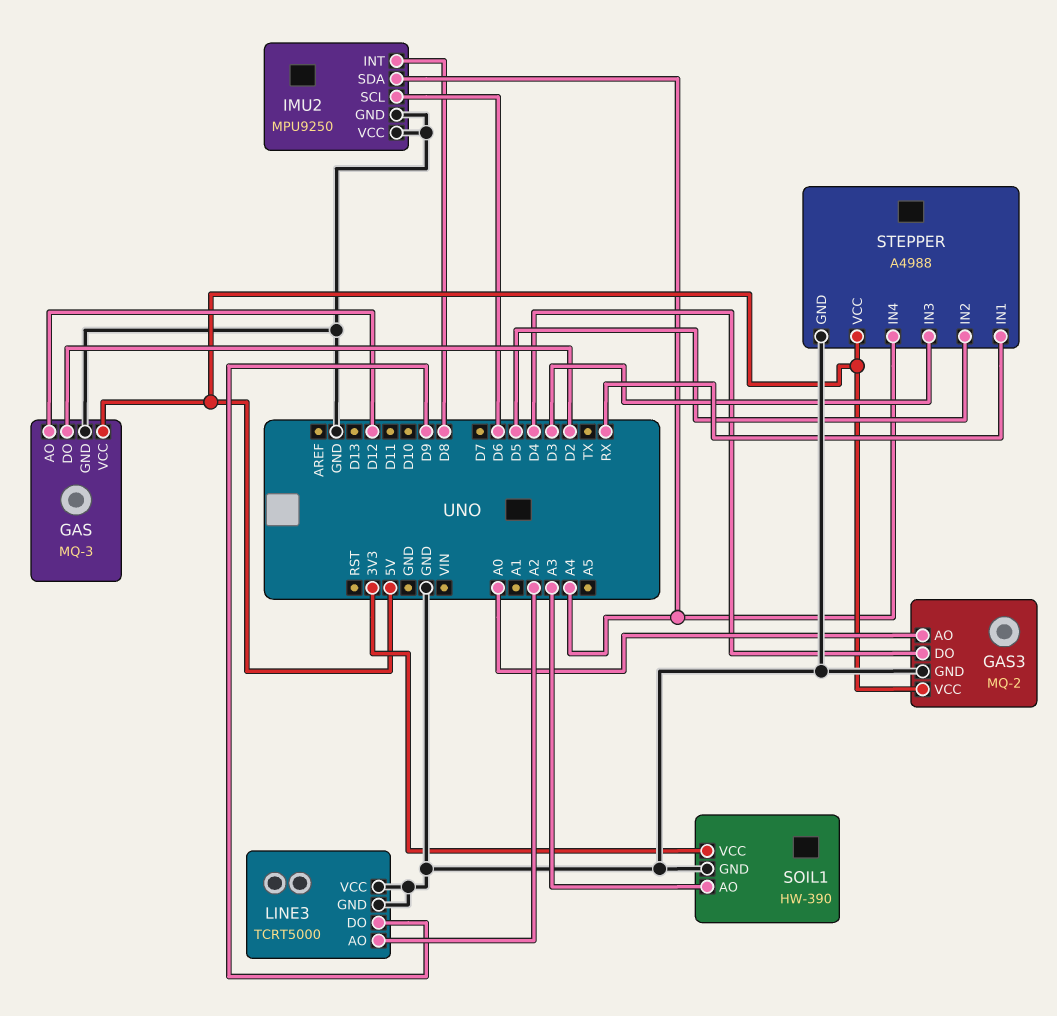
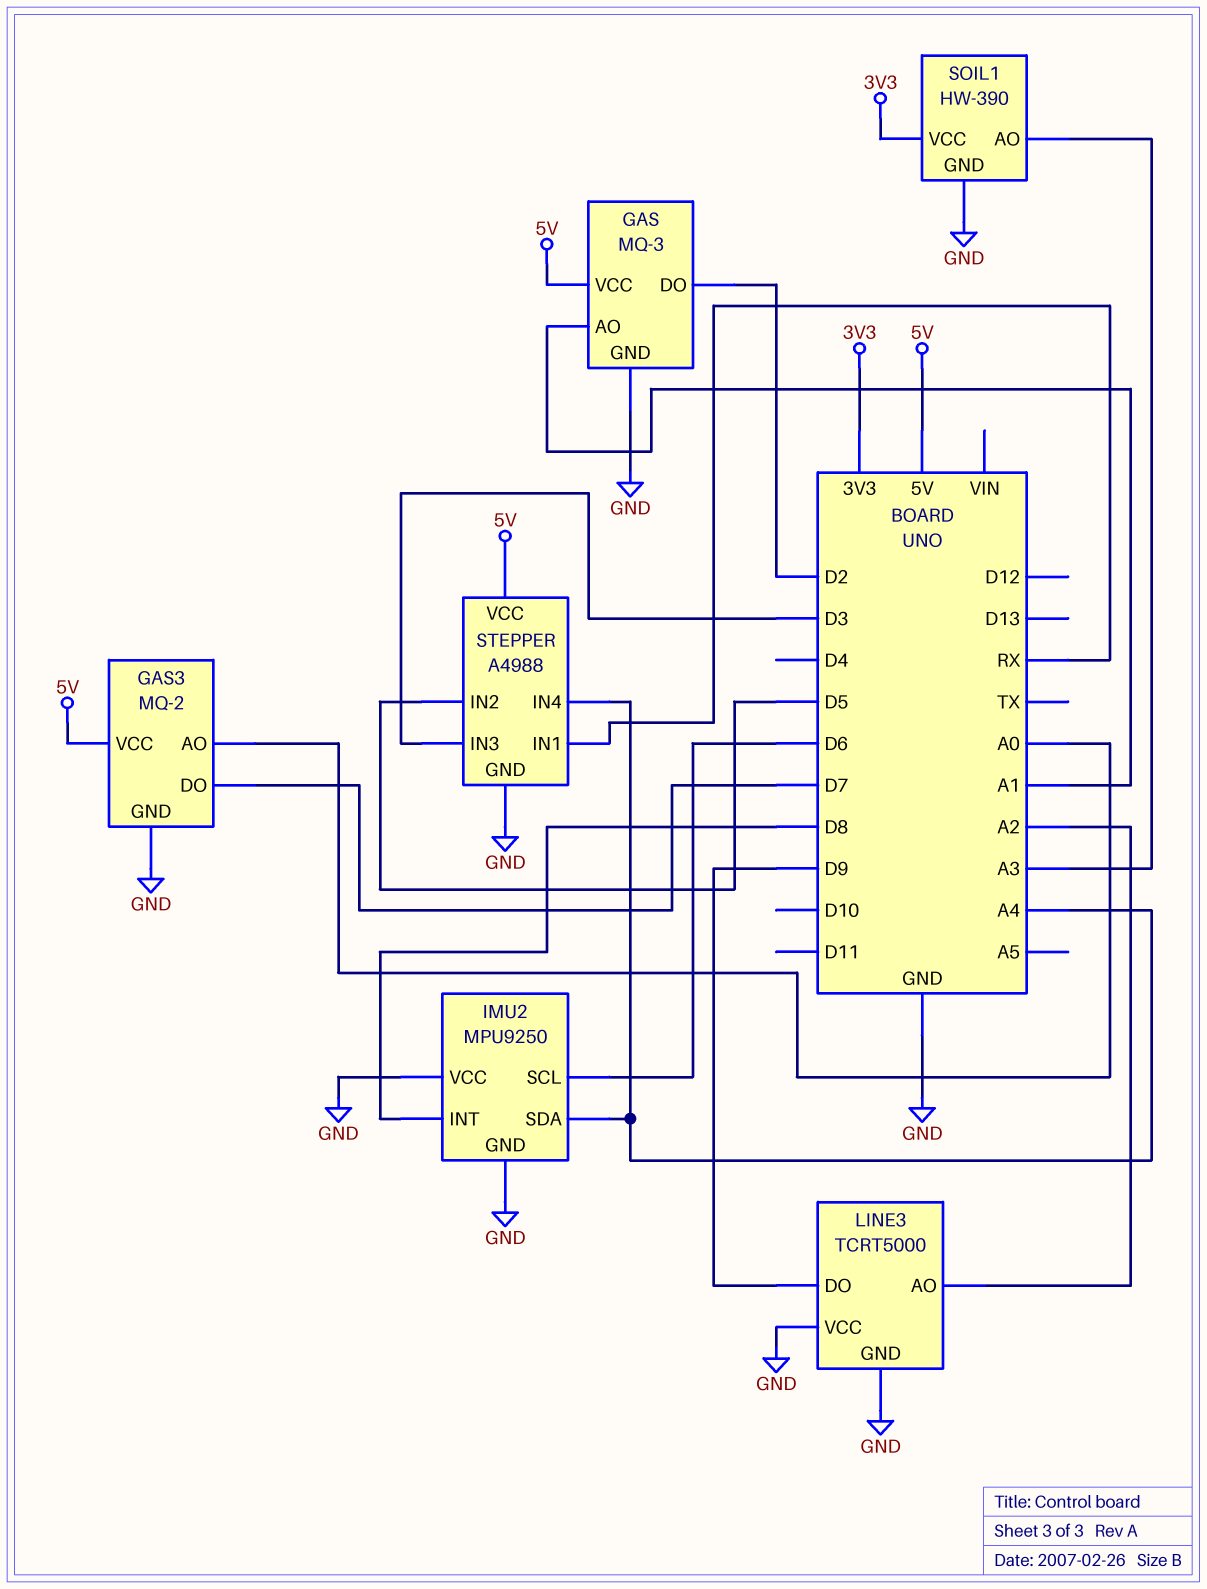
GAS pin AO: D12 -> A1
GAS3 pin DO: D4 -> D7

